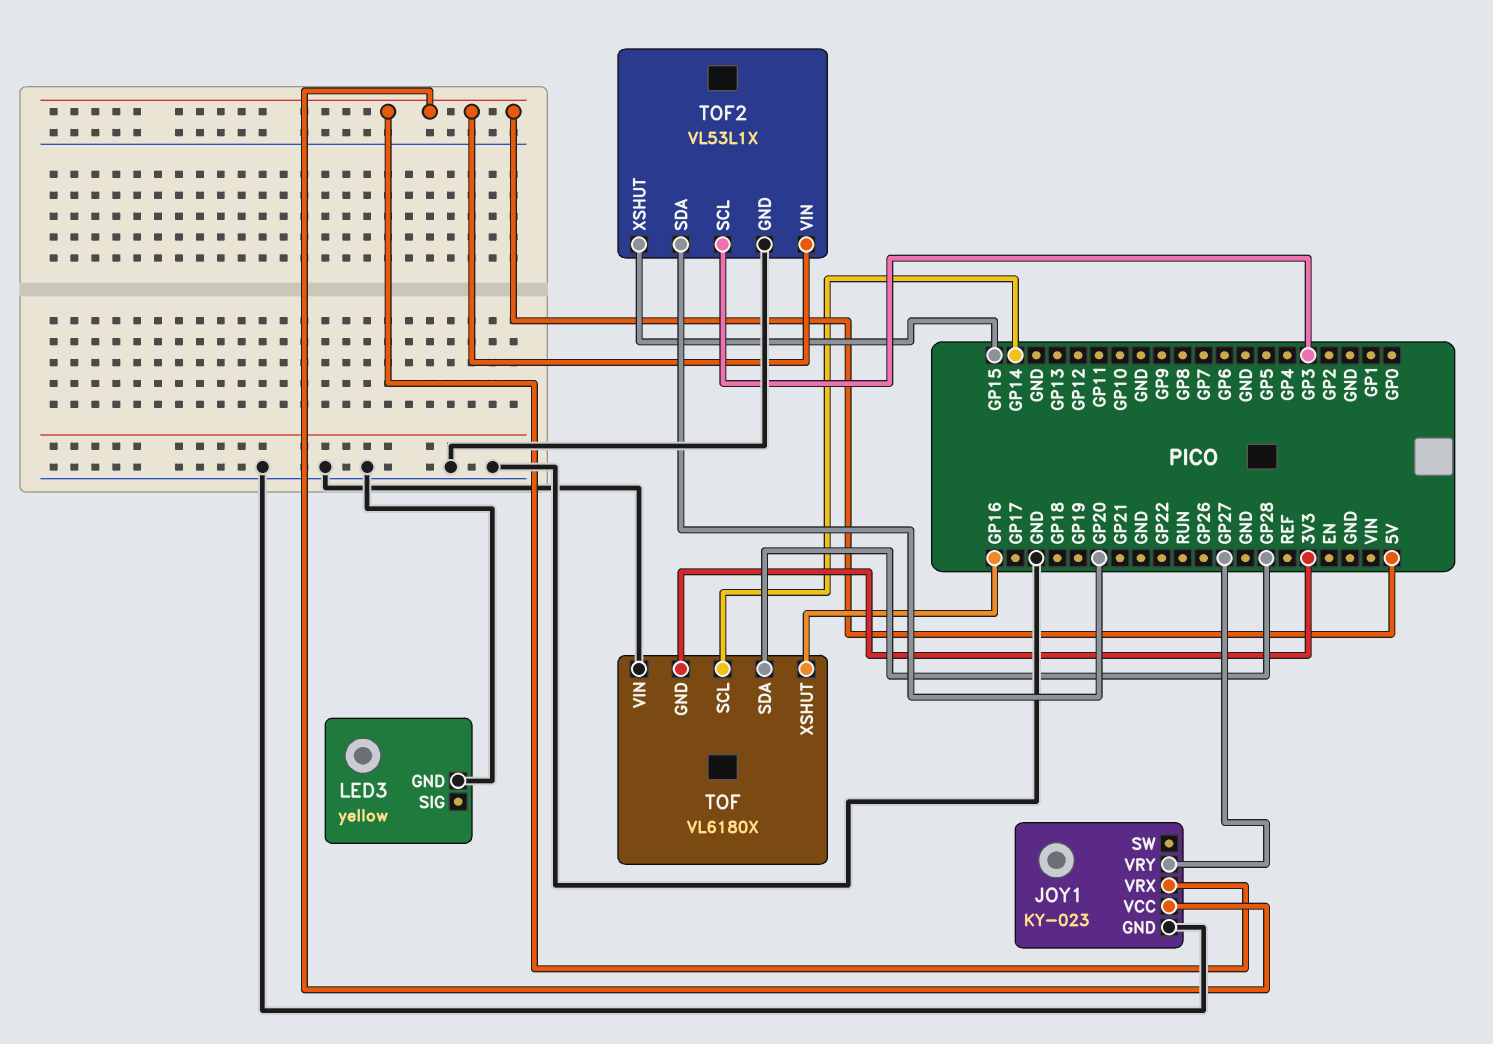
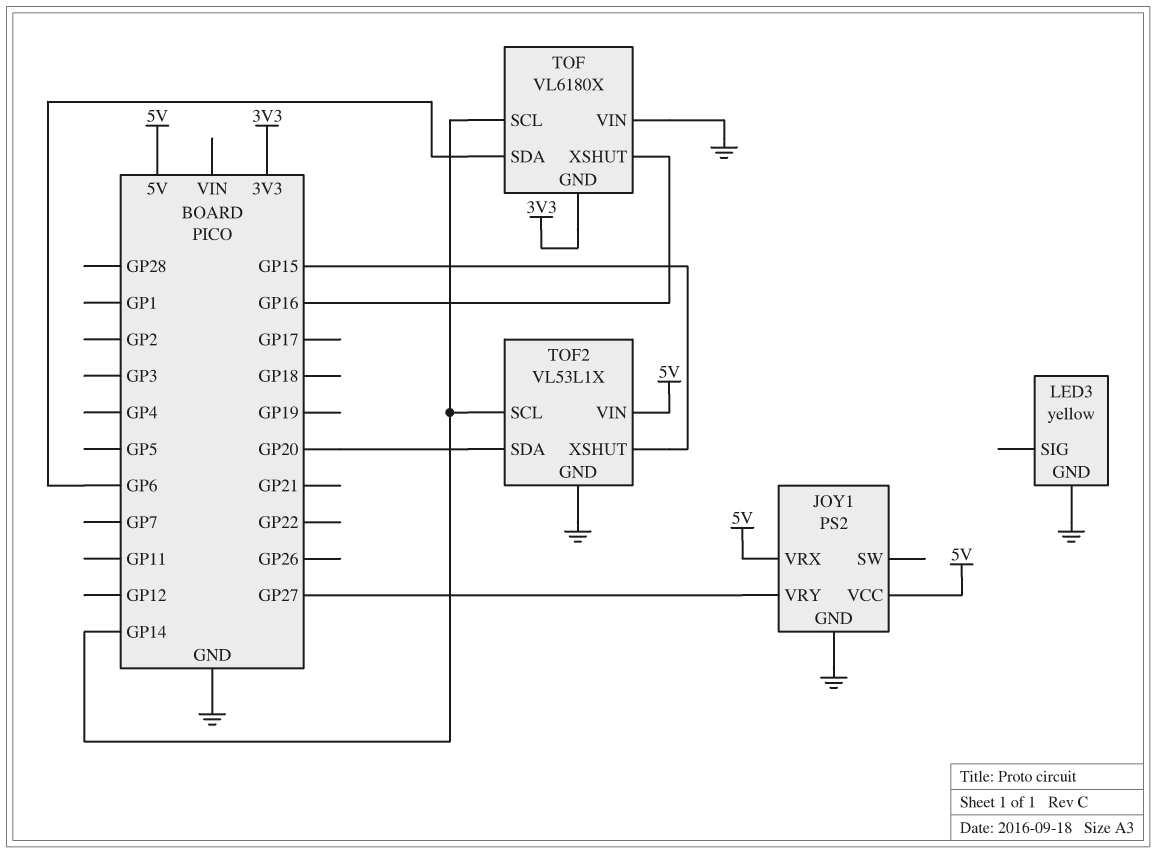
JOY1: KY-023 -> PS2
TOF pin SDA: GP28 -> GP6
TOF2 pin SCL: GP3 -> GP14

